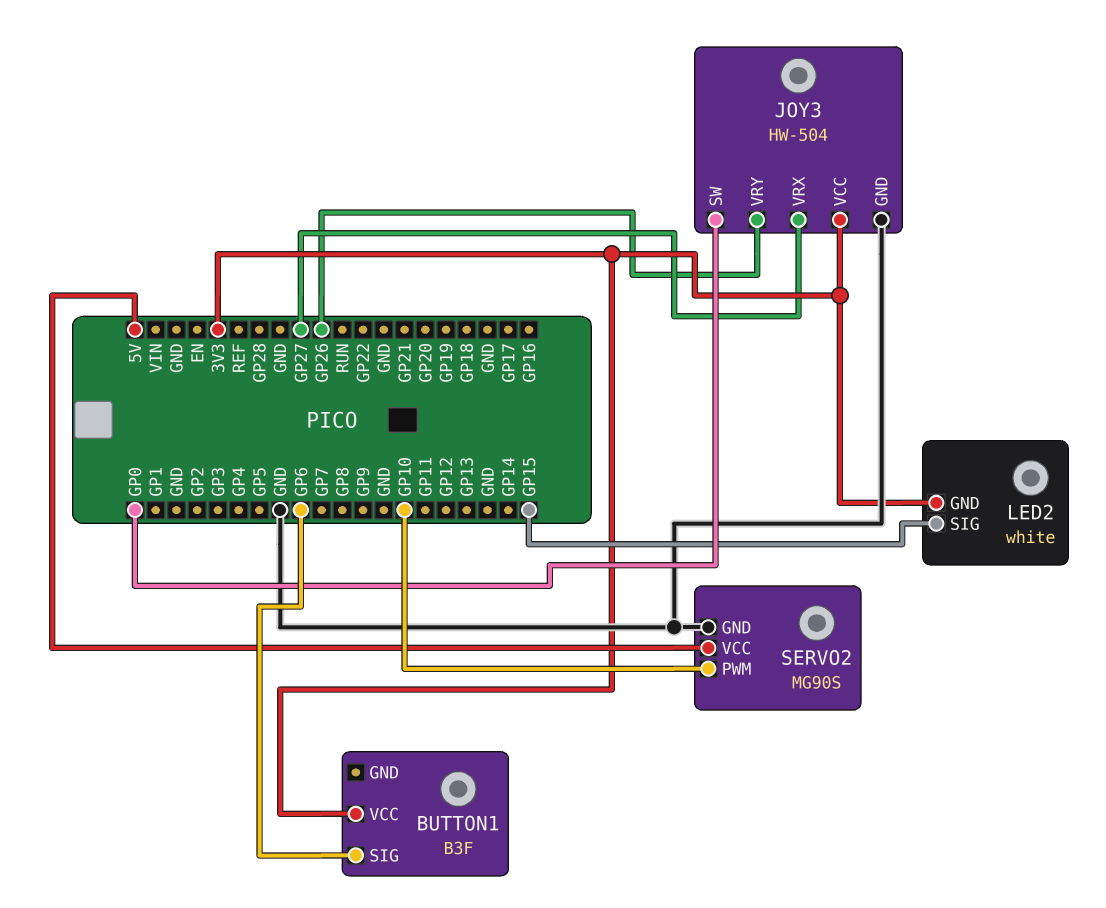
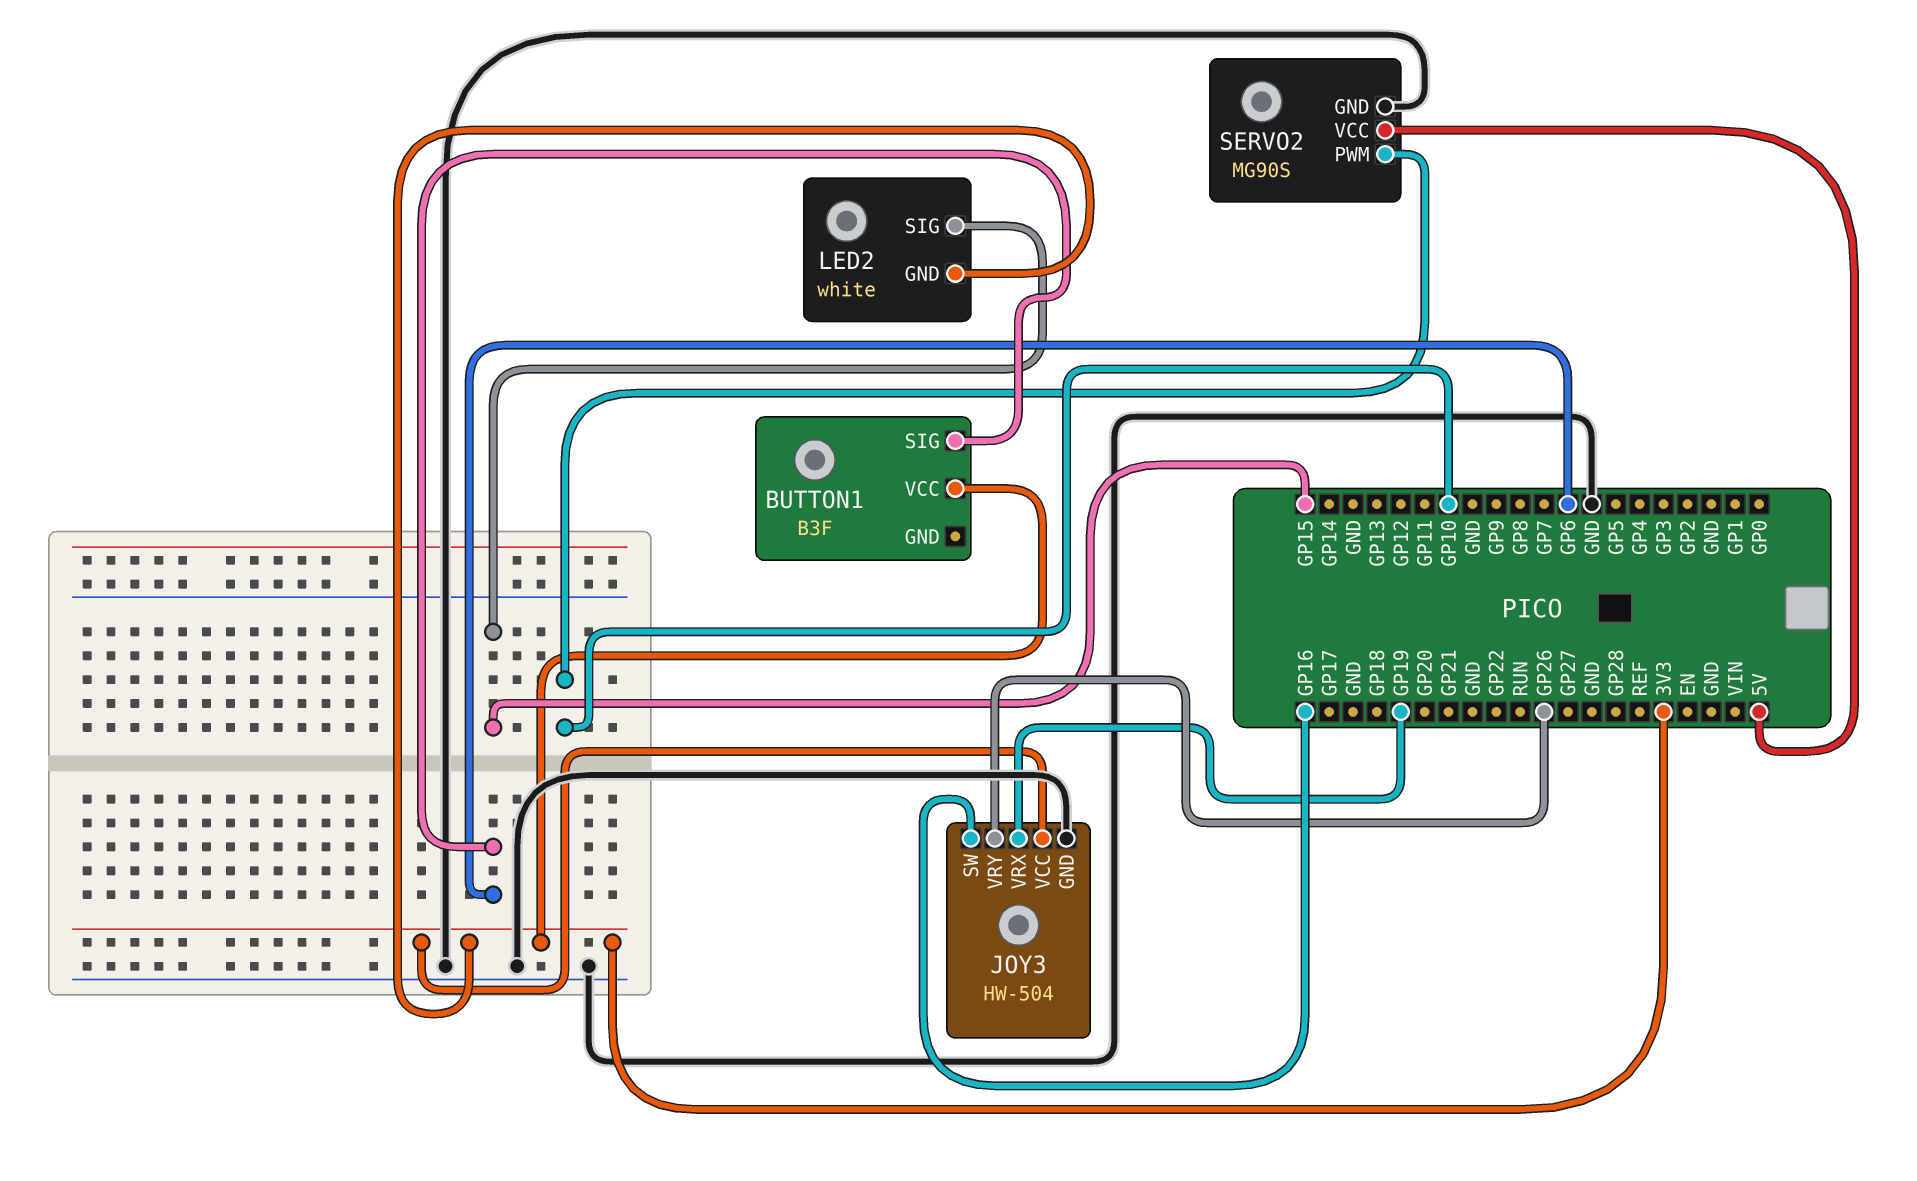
JOY3 pin SW: GP0 -> GP16
JOY3 pin VRX: GP27 -> GP19

